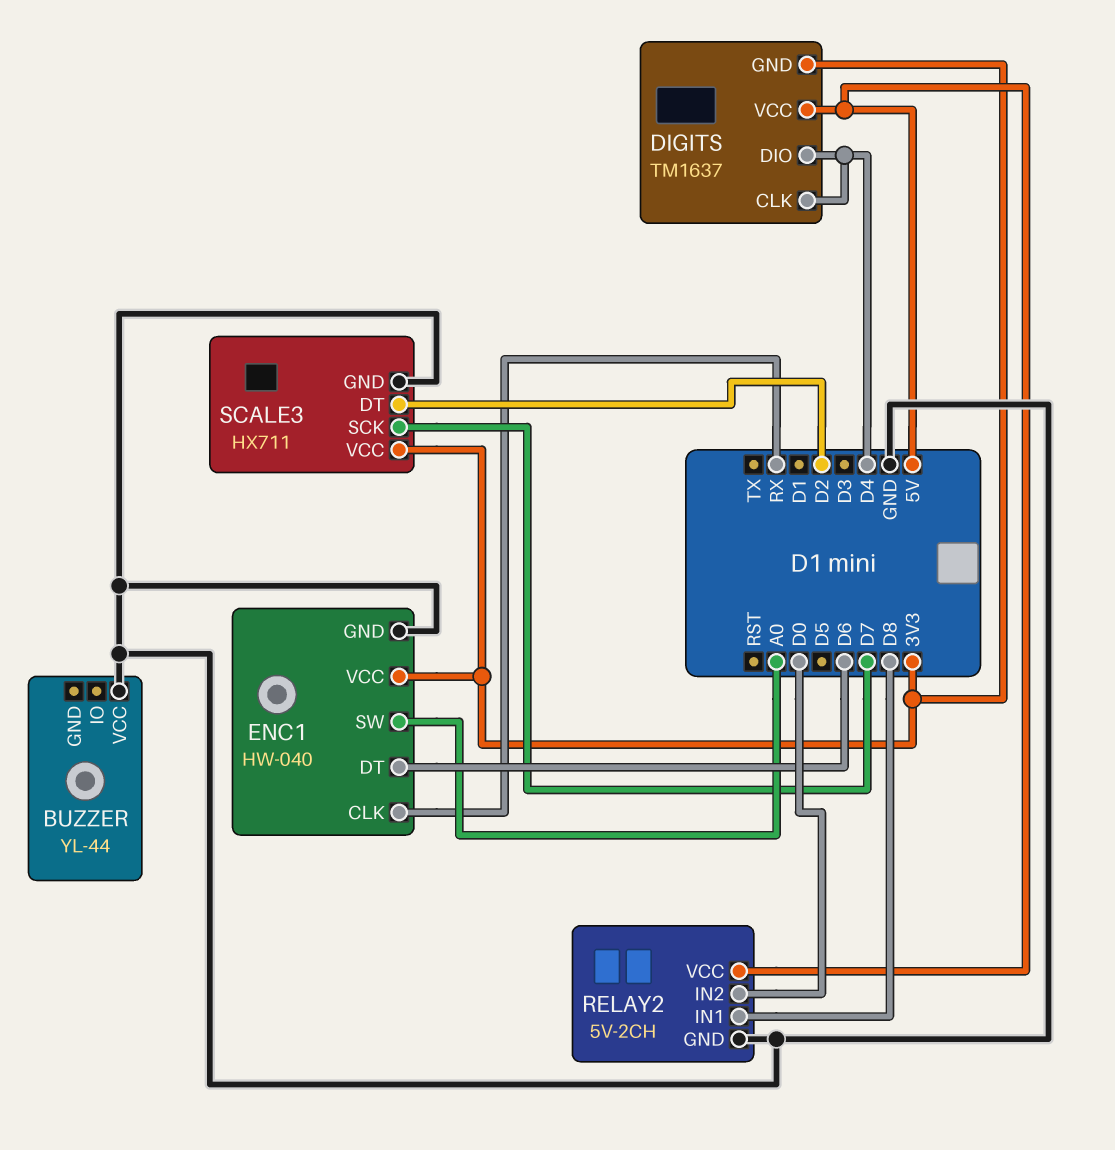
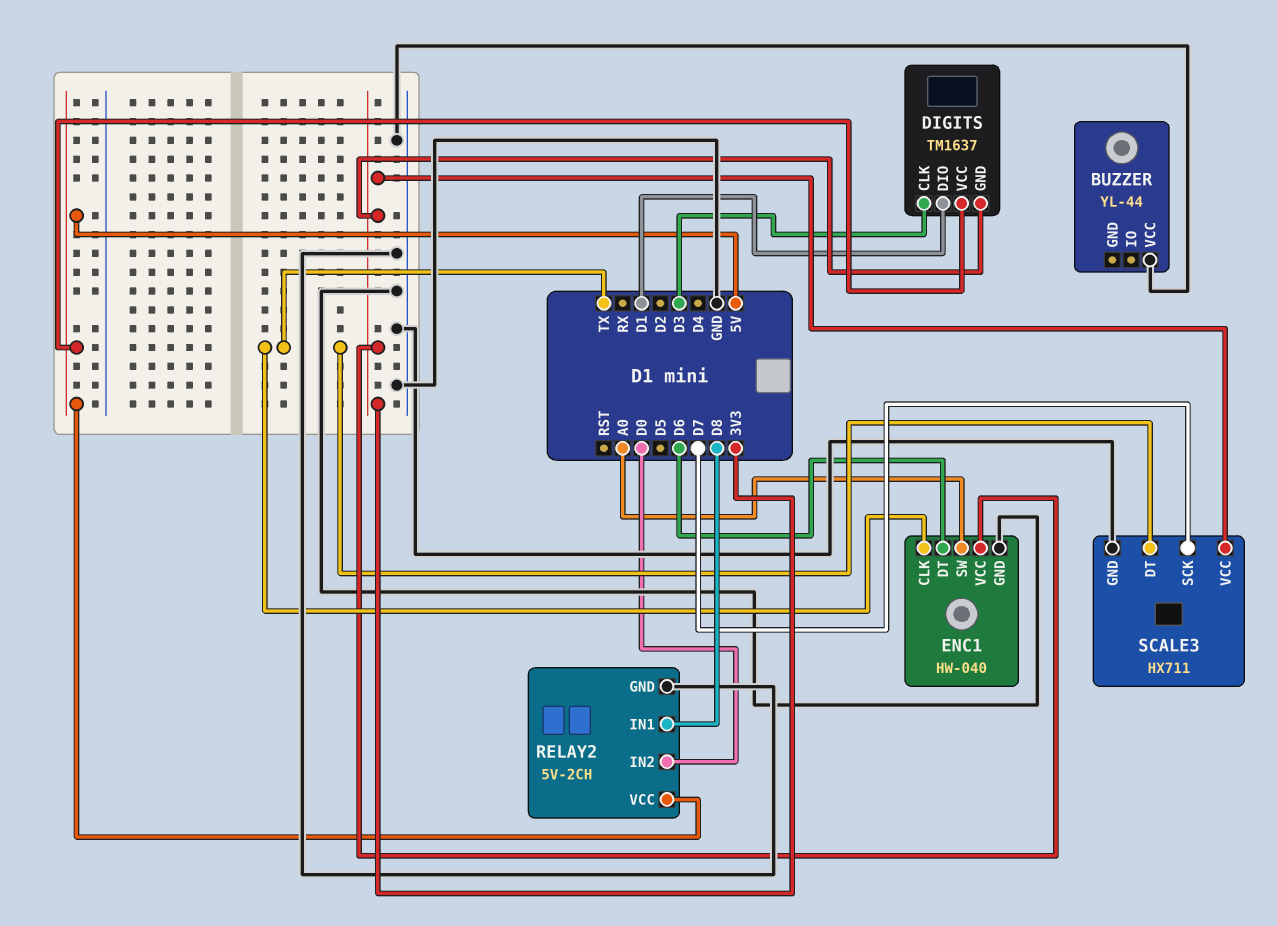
DIGITS pin CLK: D4 -> D3
DIGITS pin DIO: D4 -> D1
ENC1 pin CLK: RX -> TX
SCALE3 pin DT: D2 -> TX

